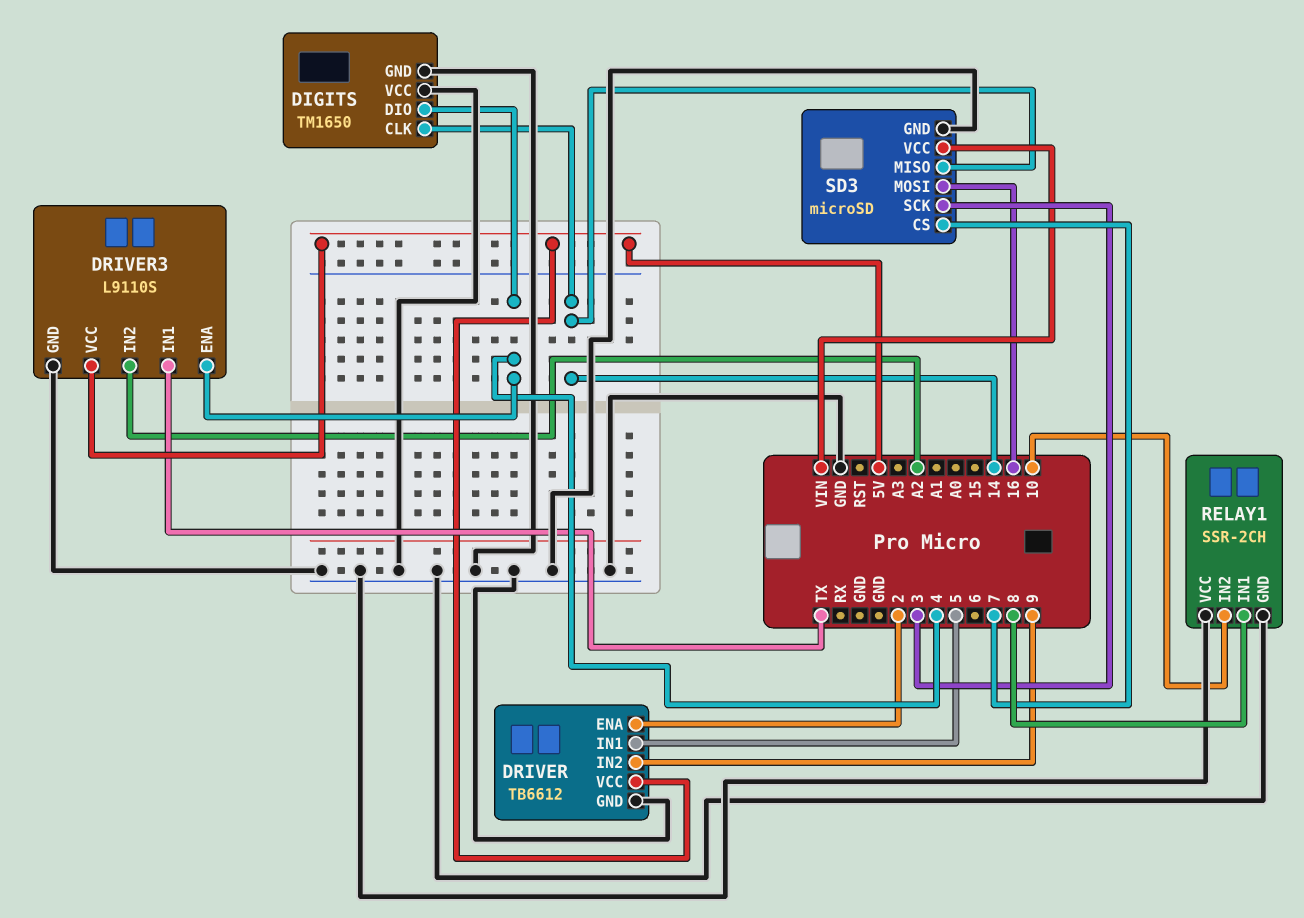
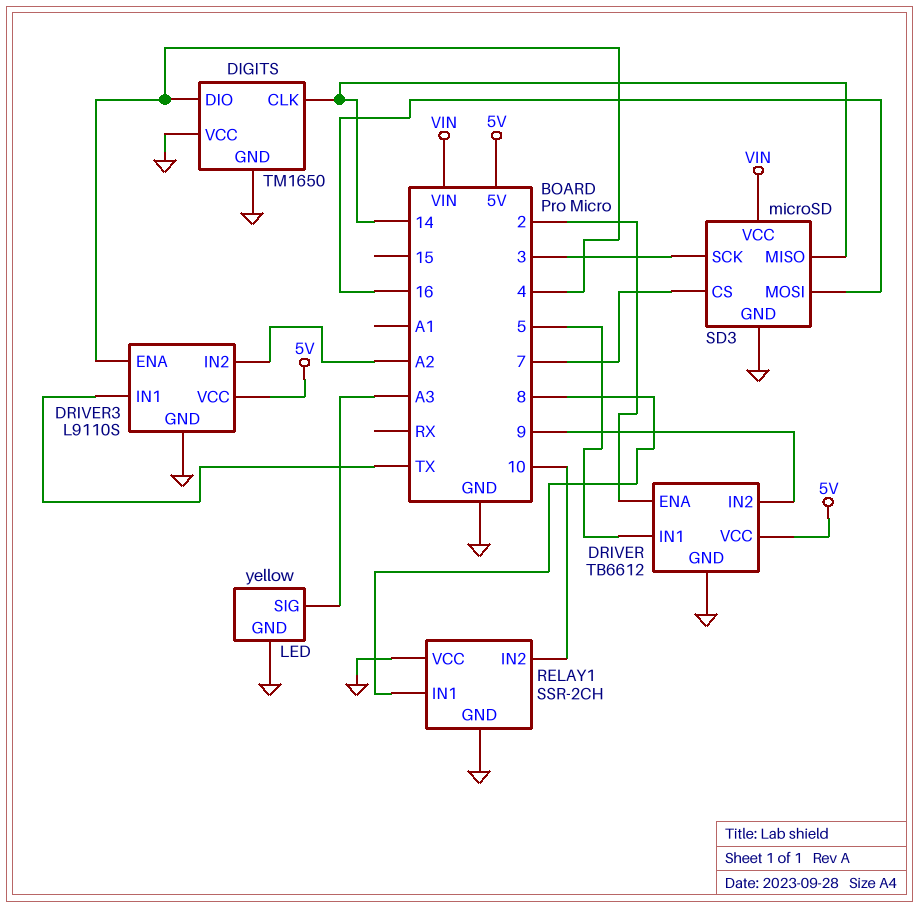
LED: none -> yellow
LED pin GND: none -> GND
LED pin SIG: none -> A3

